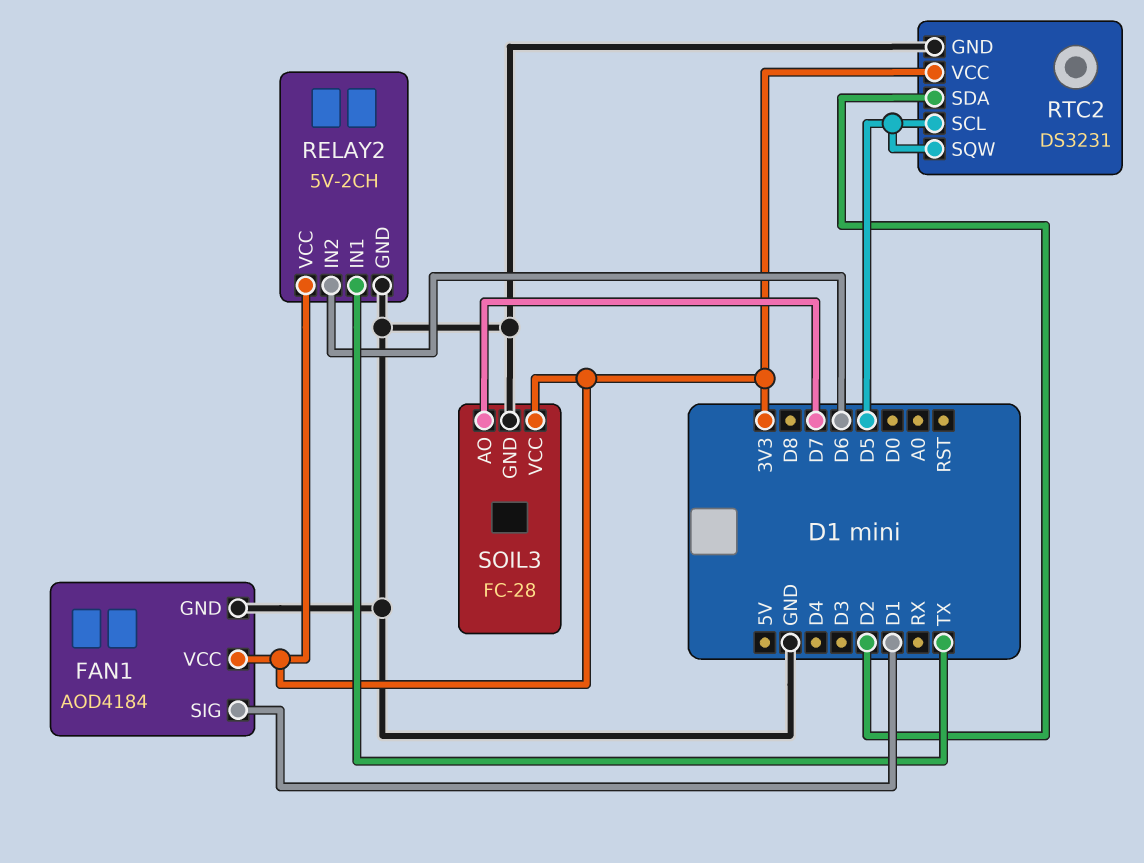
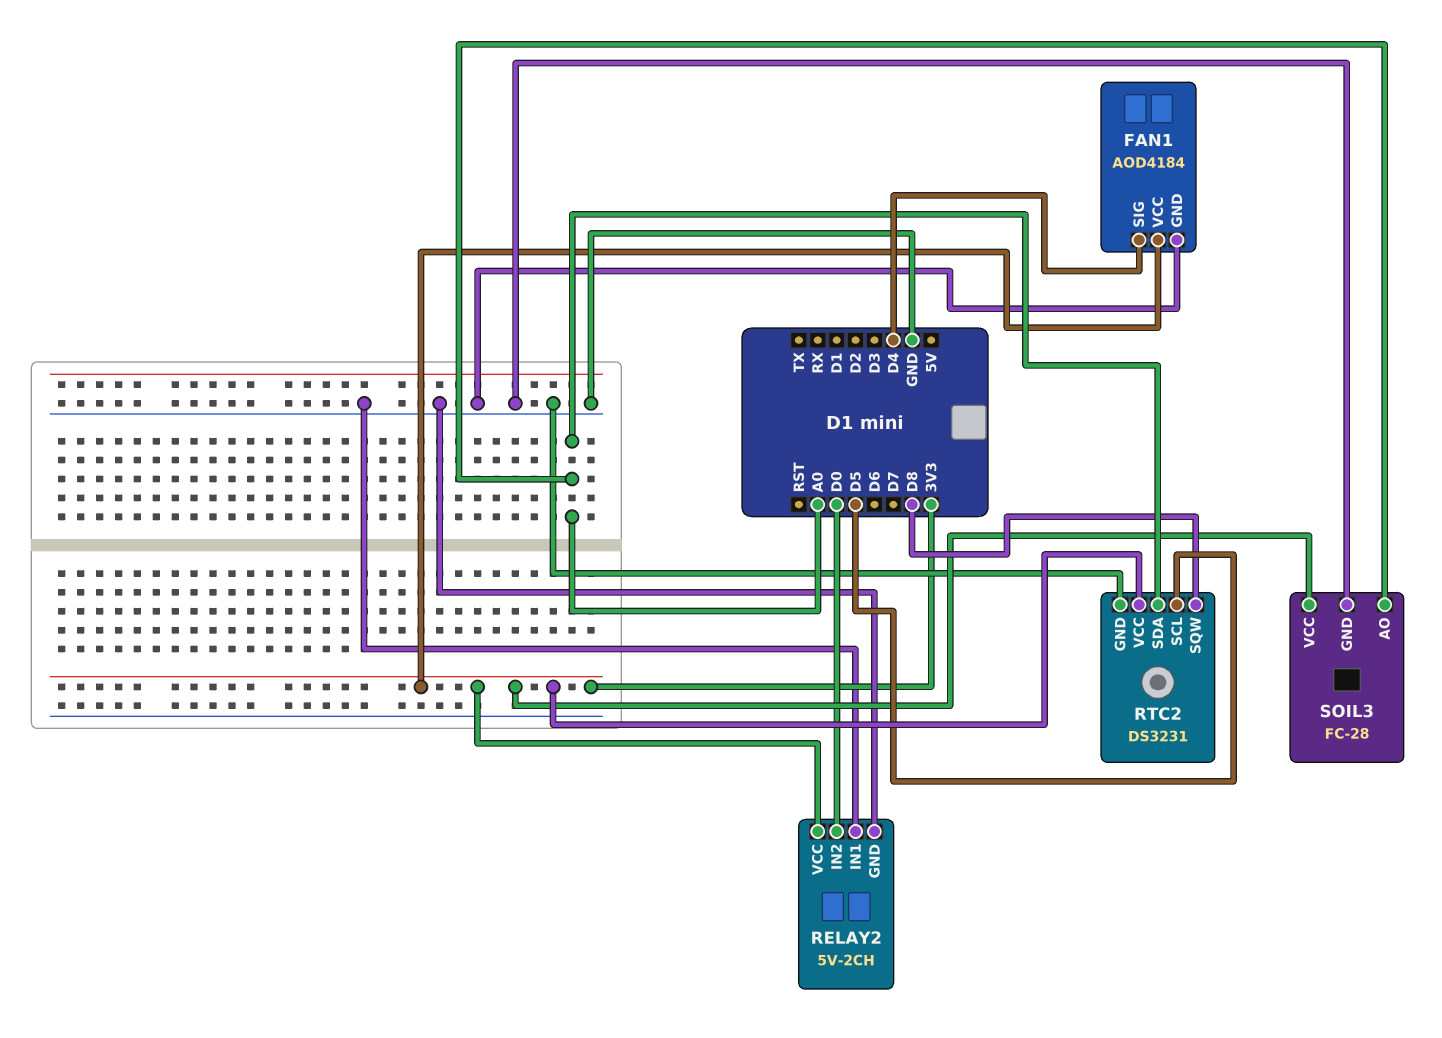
FAN1 pin SIG: D1 -> D4
RELAY2 pin IN1: TX -> GND
RELAY2 pin IN2: D6 -> D0
RTC2 pin SDA: D2 -> A0
RTC2 pin SQW: D5 -> D8
SOIL3 pin AO: D7 -> A0

